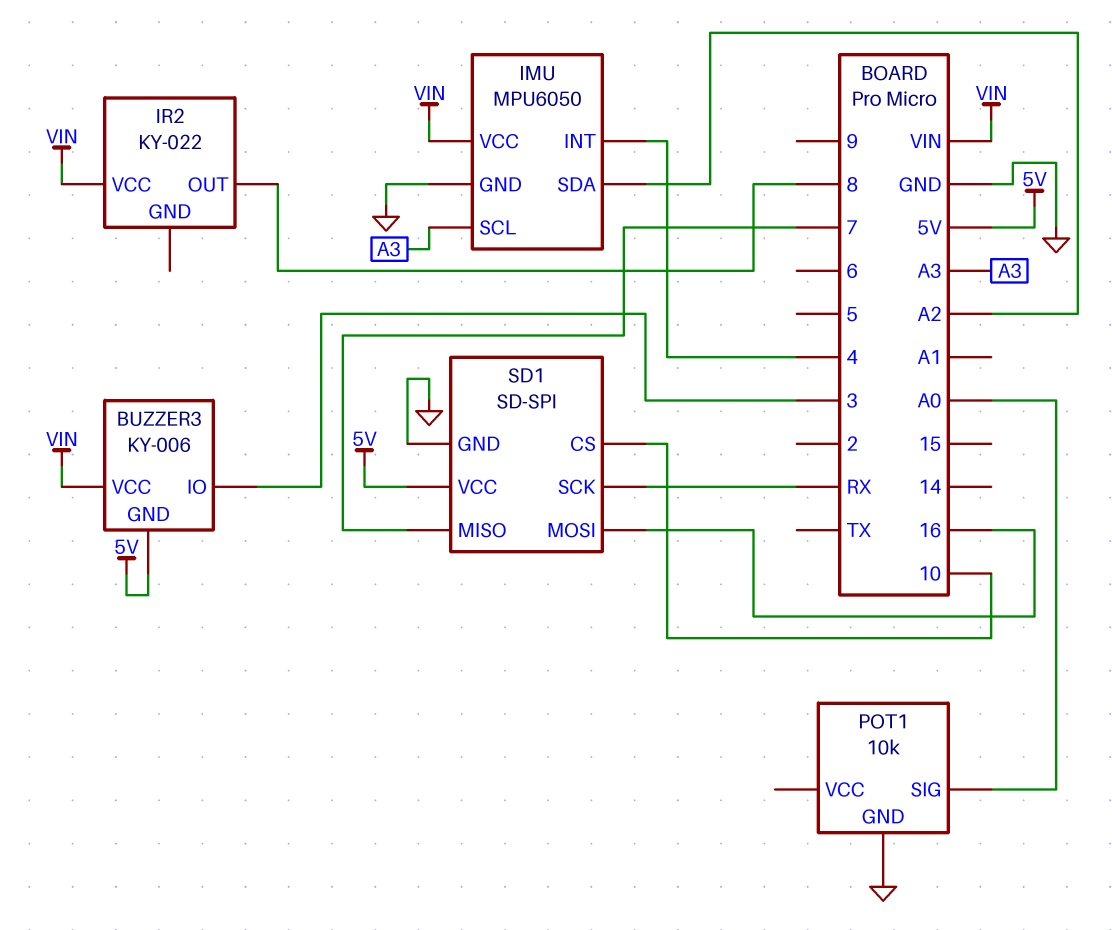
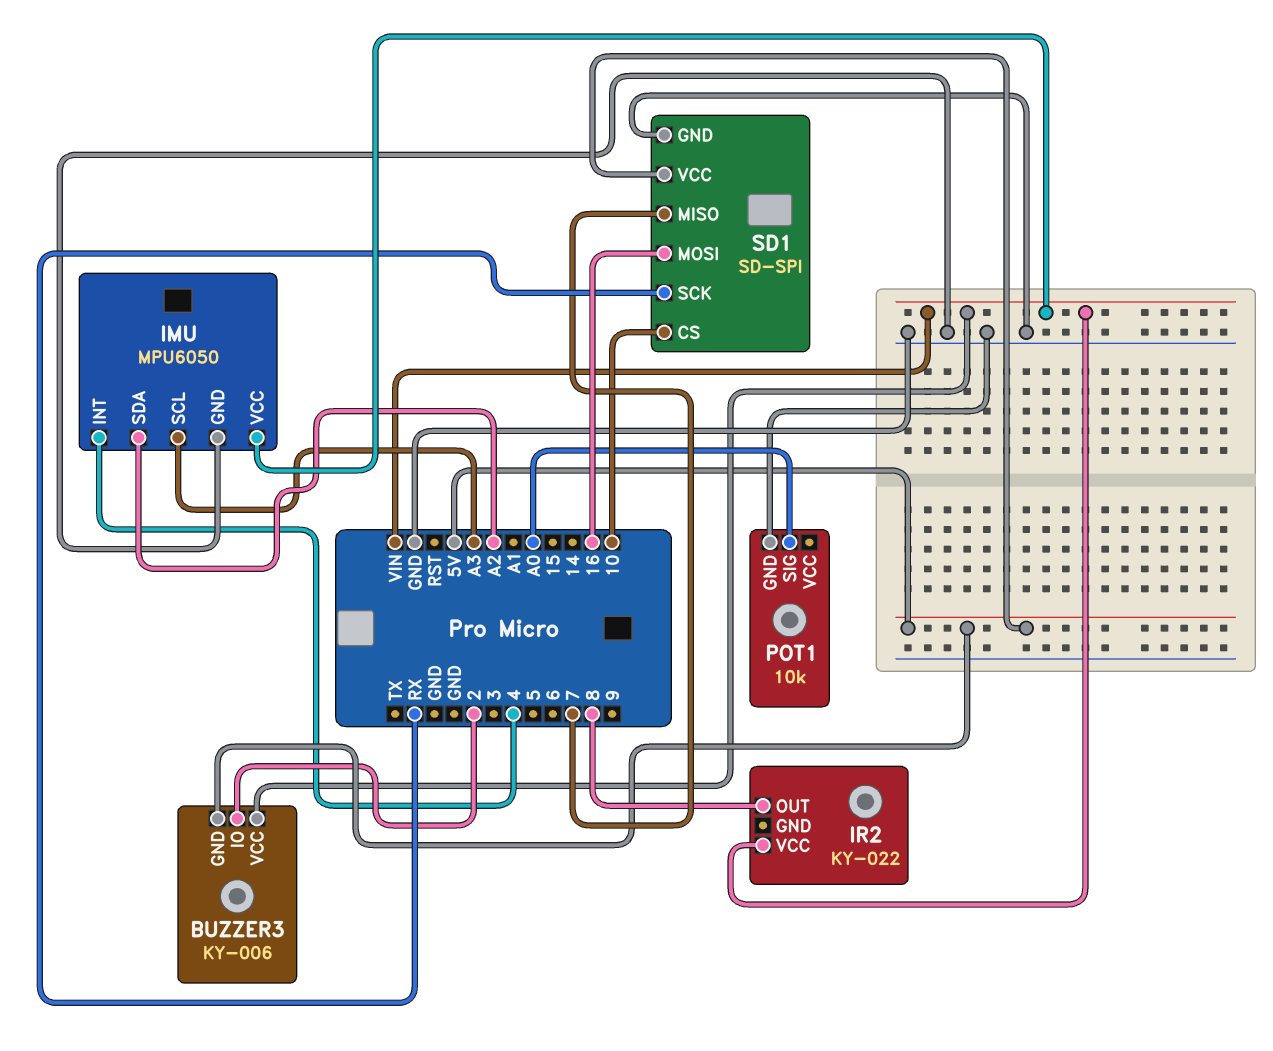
BUZZER3 pin IO: 3 -> 2

